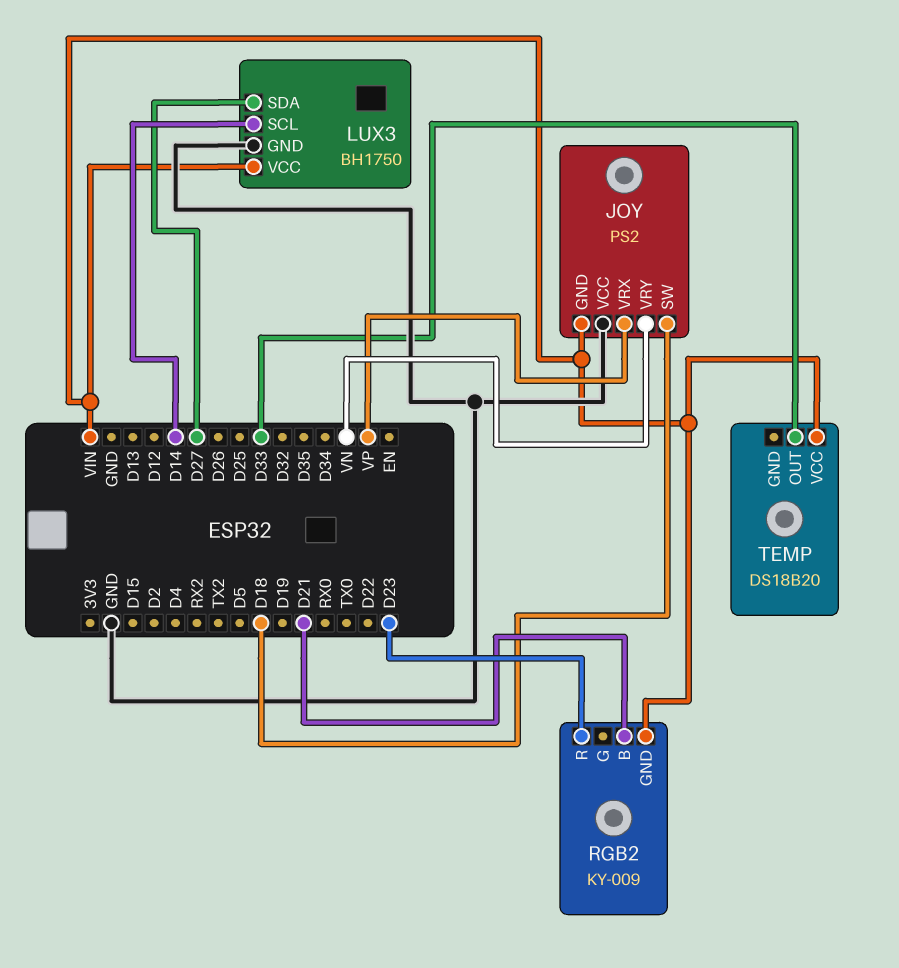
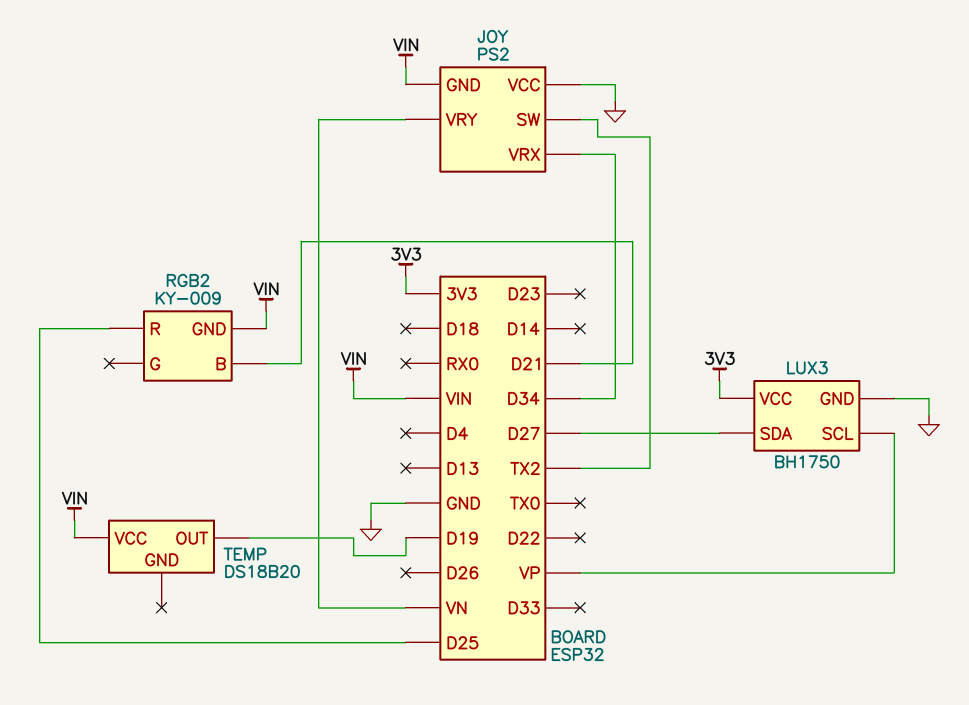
JOY pin SW: D18 -> TX2
JOY pin VRX: VP -> D34
LUX3 pin SCL: D14 -> VP
LUX3 pin VCC: VIN -> 3V3
RGB2 pin R: D23 -> D25
TEMP pin OUT: D33 -> D19

